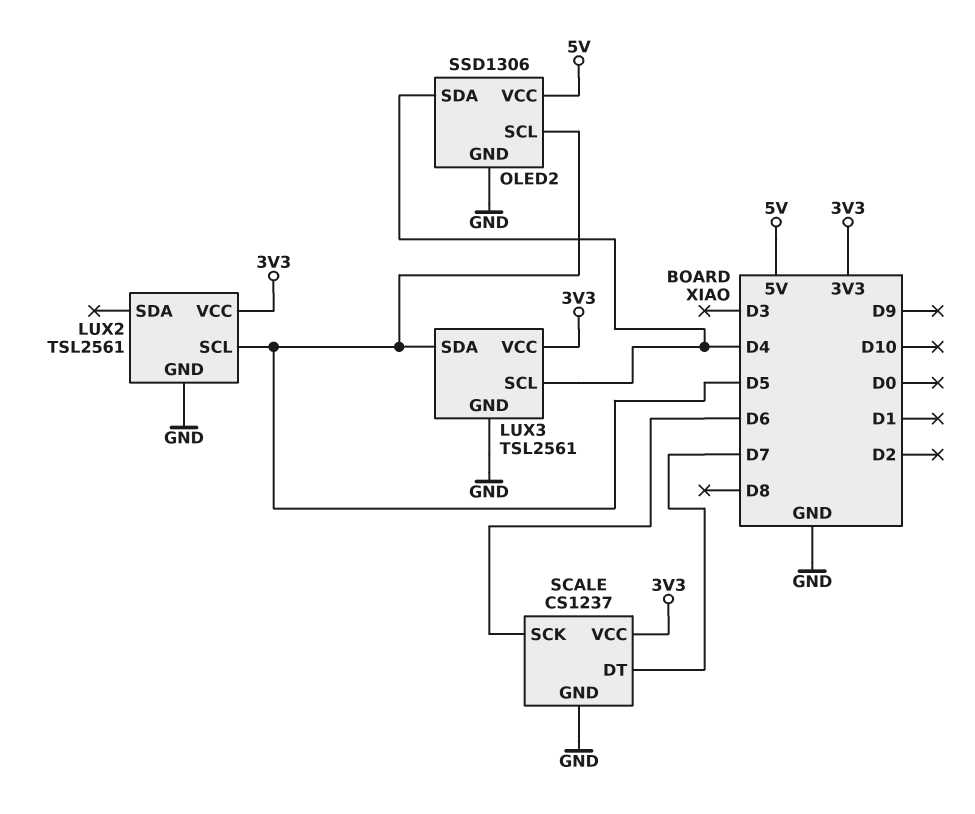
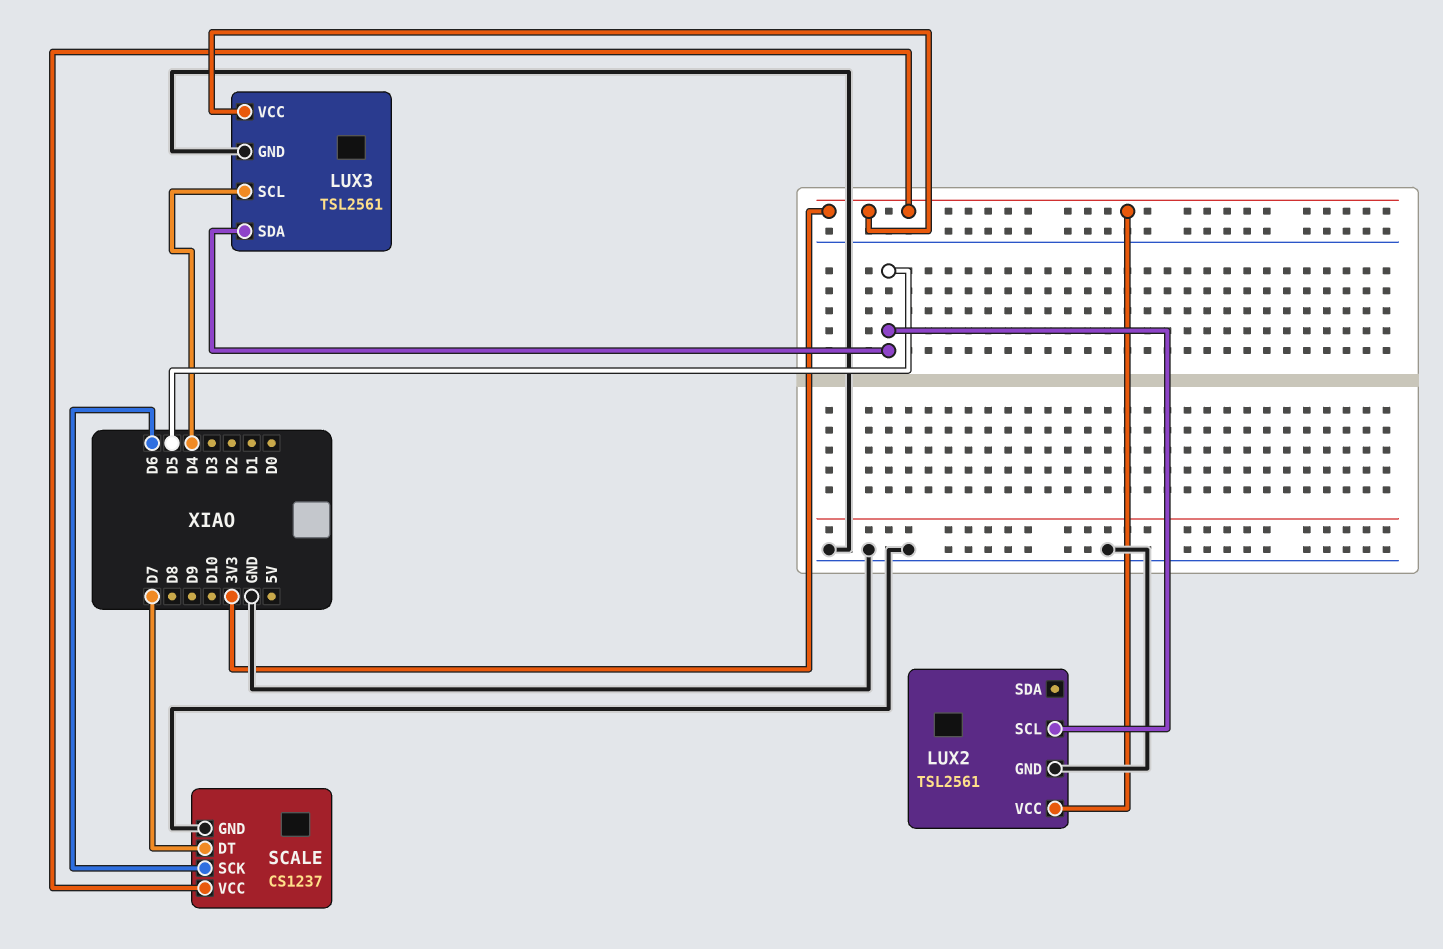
OLED2: SSD1306 -> none
OLED2 pin GND: GND -> none
OLED2 pin SCL: D5 -> none
OLED2 pin SDA: D4 -> none
OLED2 pin VCC: 5V -> none

